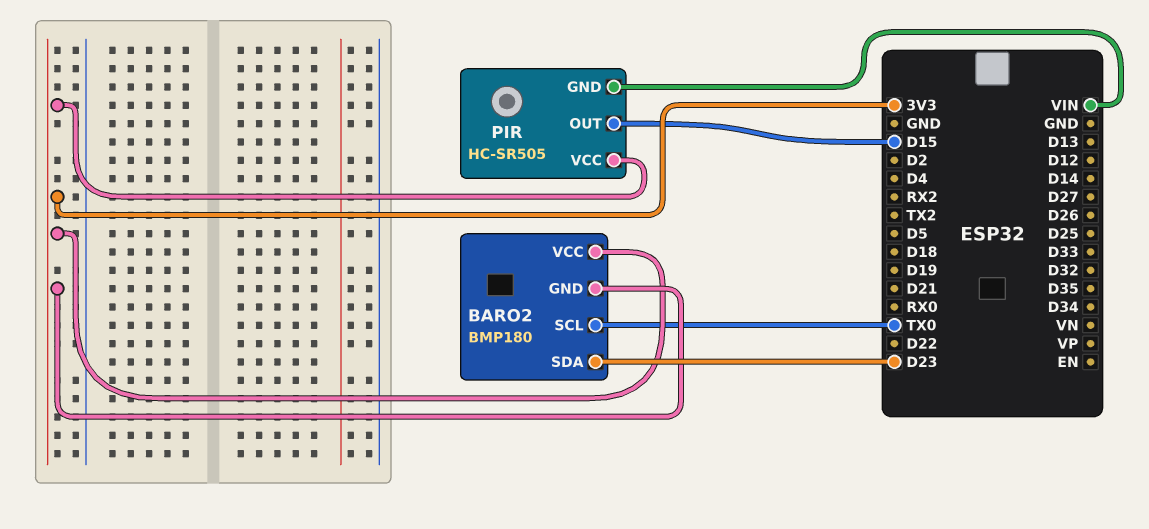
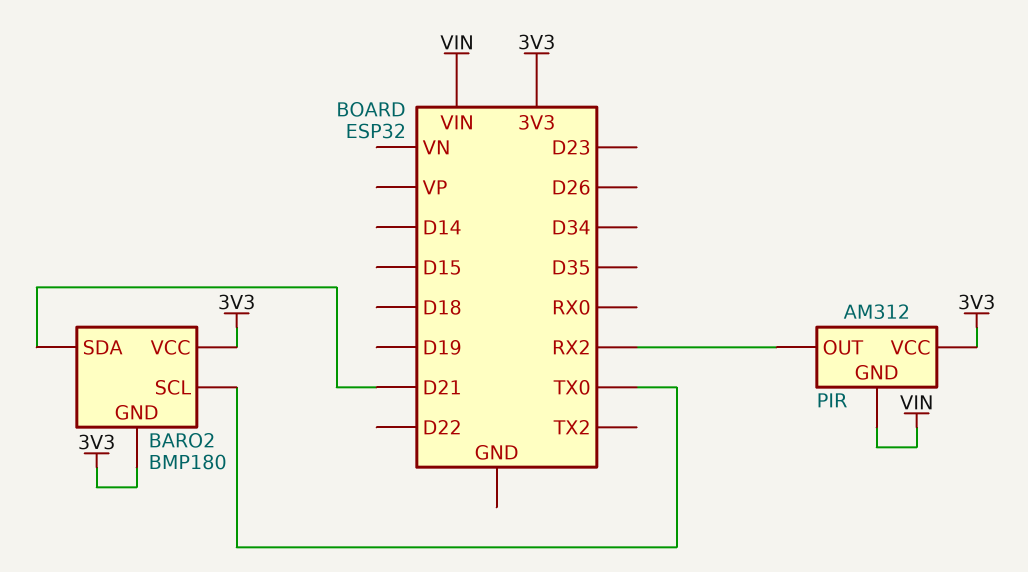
BARO2 pin SDA: D23 -> D21
PIR: HC-SR505 -> AM312
PIR pin OUT: D15 -> RX2

